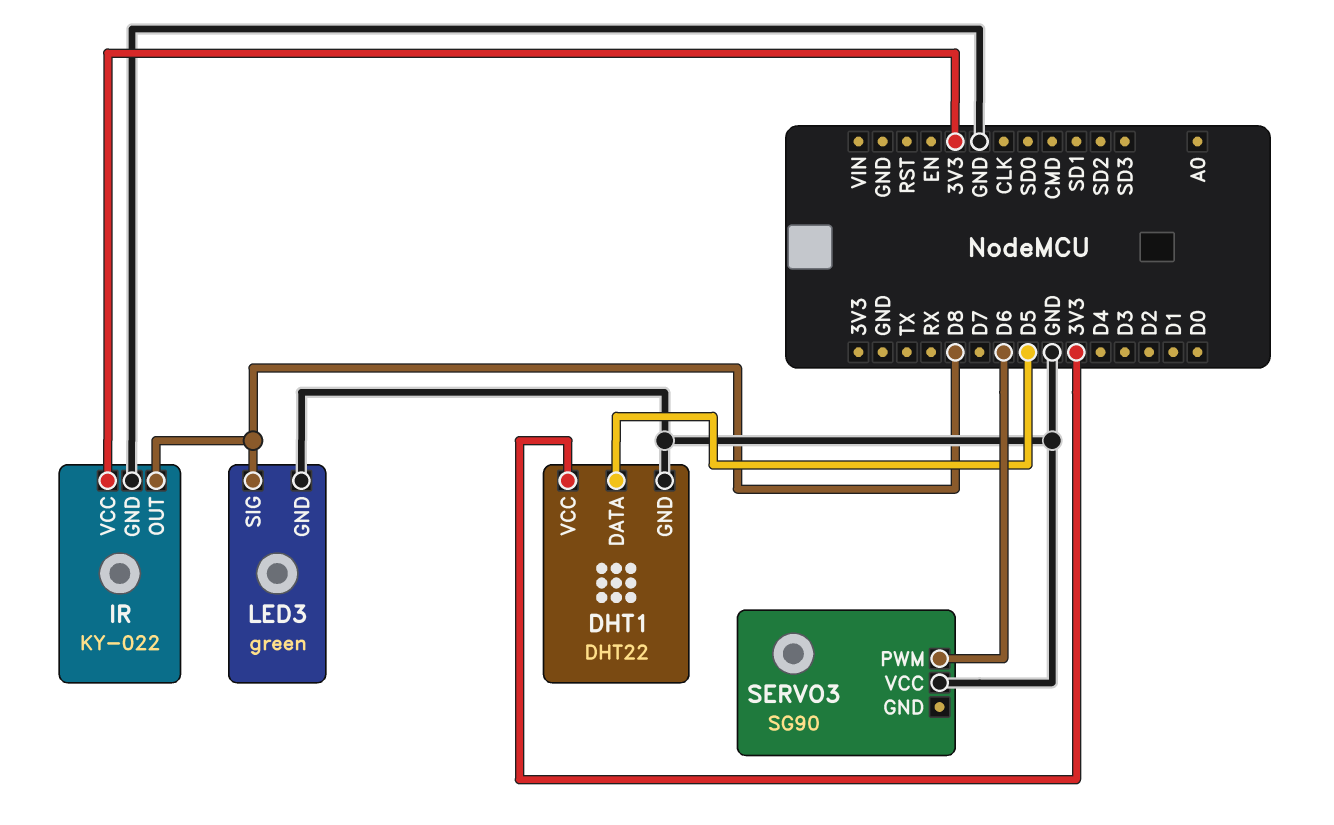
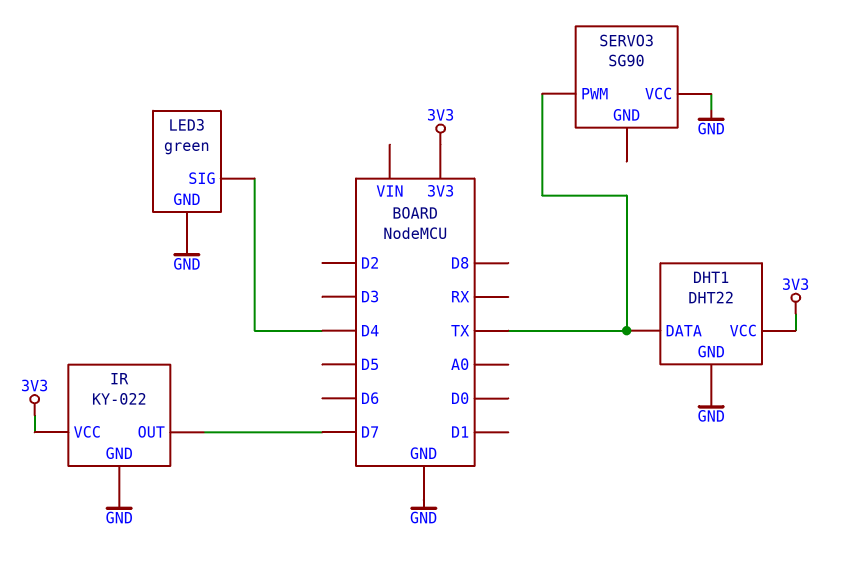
DHT1 pin DATA: D5 -> TX
IR pin OUT: D8 -> D7
LED3 pin SIG: D8 -> D4
SERVO3 pin PWM: D6 -> TX

